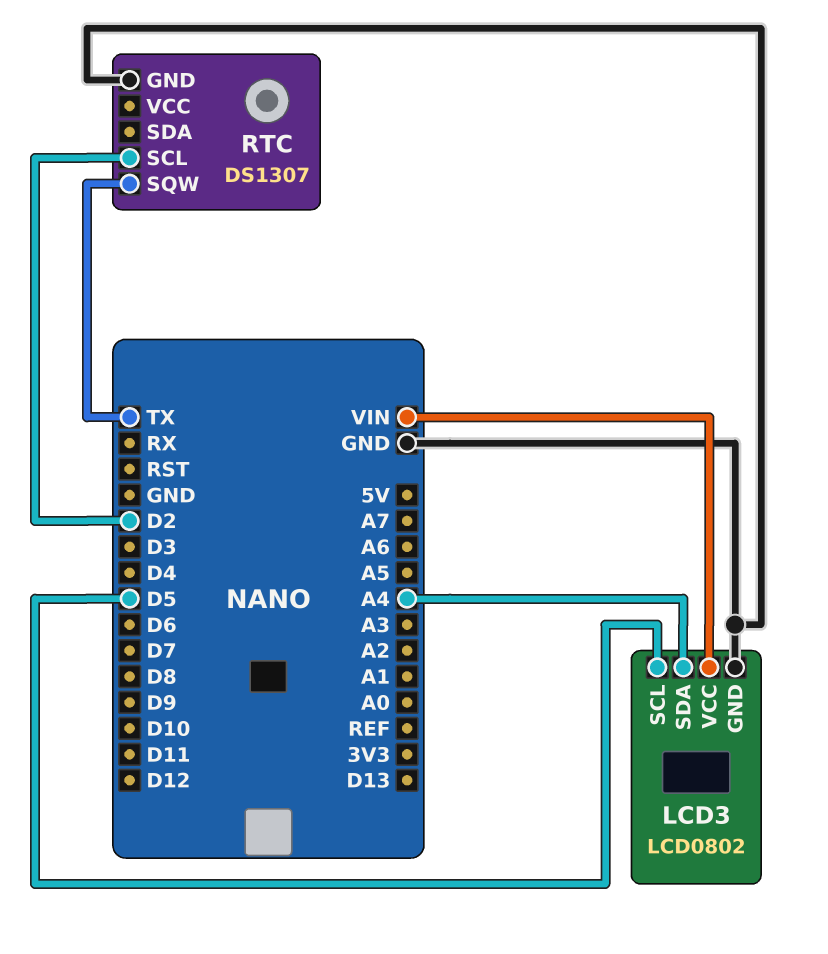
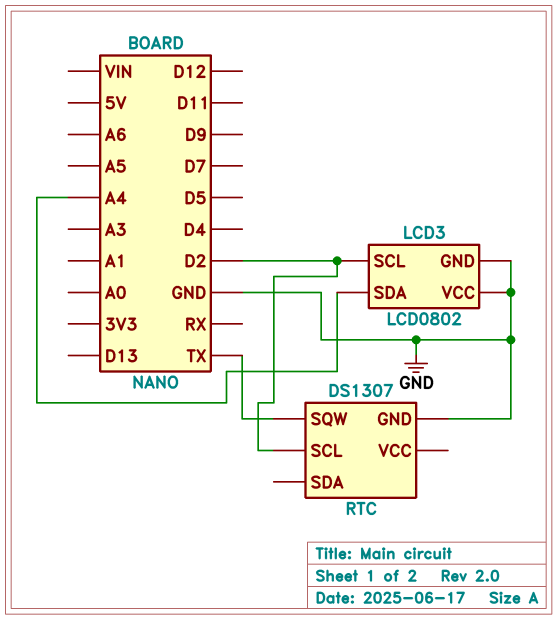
LCD3 pin SCL: D5 -> D2
LCD3 pin VCC: VIN -> GND

